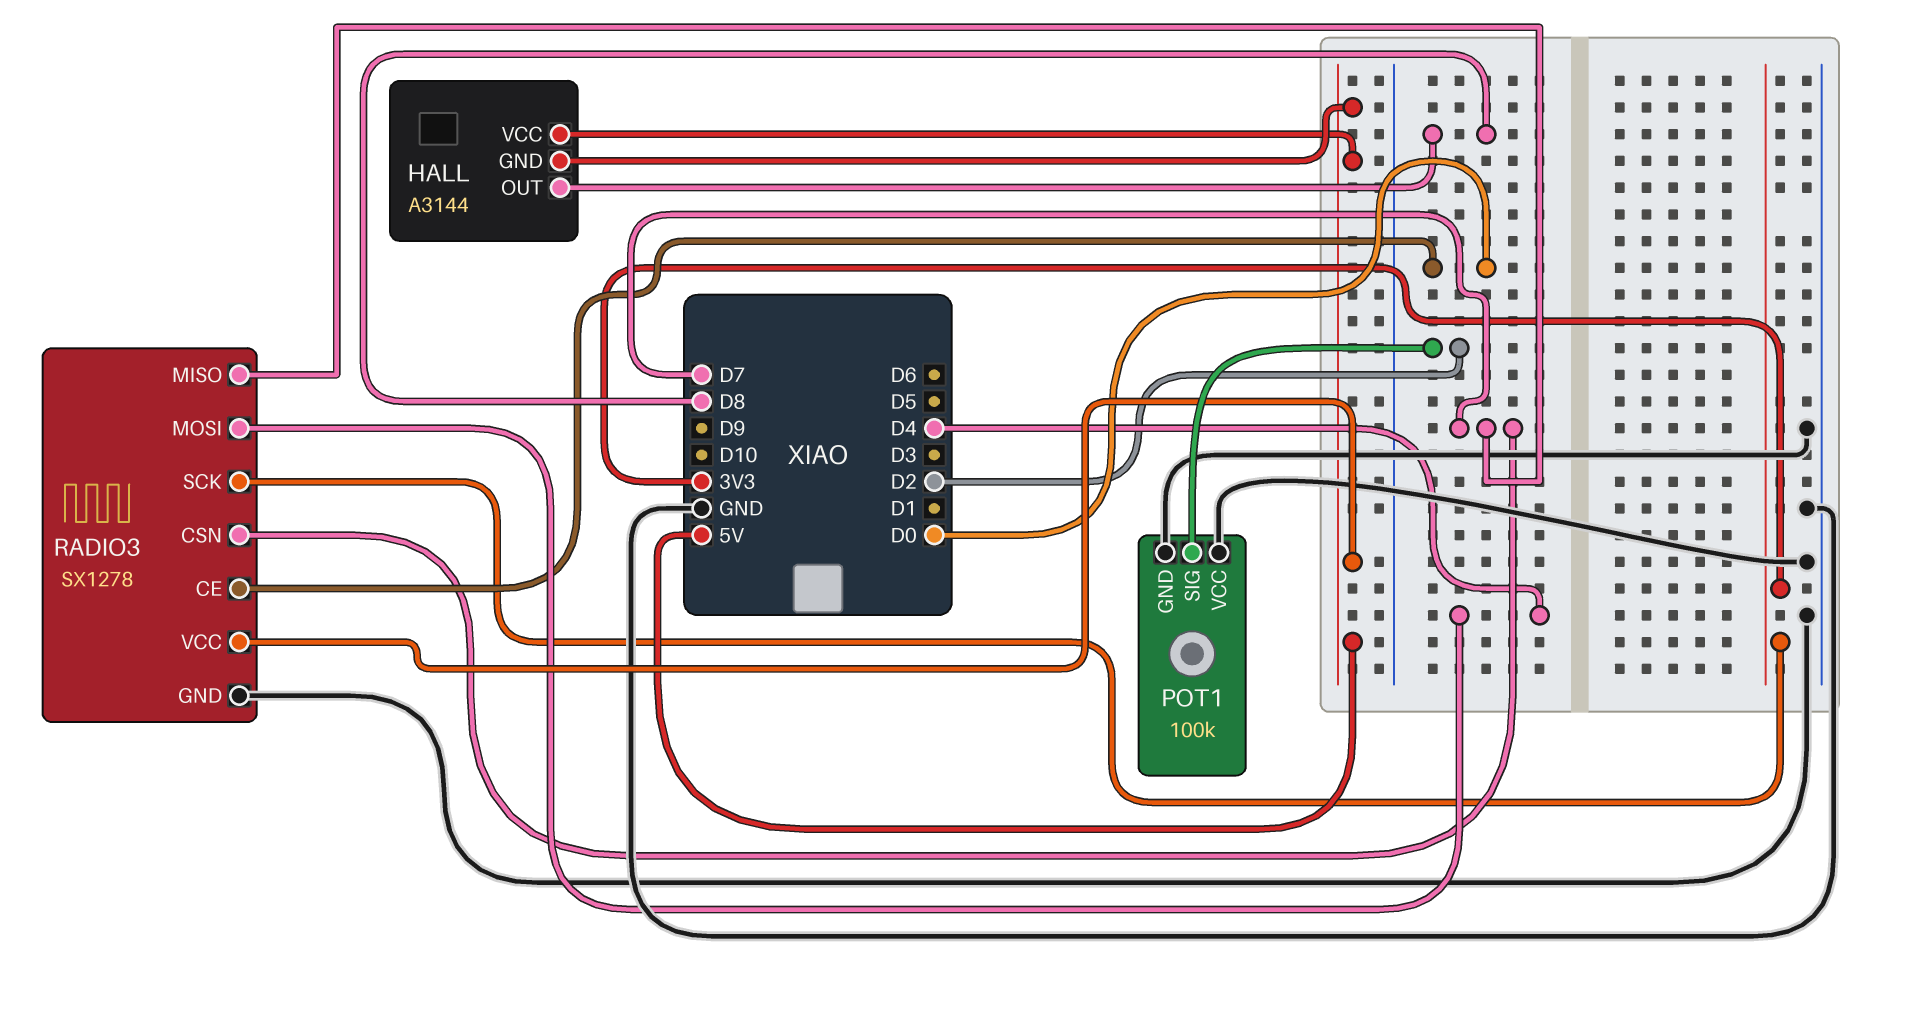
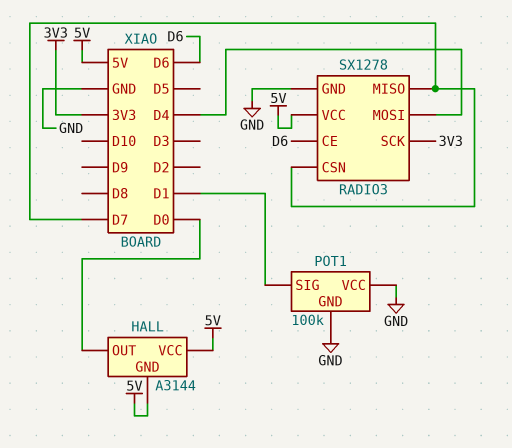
HALL pin OUT: D8 -> D0
POT1 pin SIG: D2 -> D1
RADIO3 pin CE: D0 -> D6

